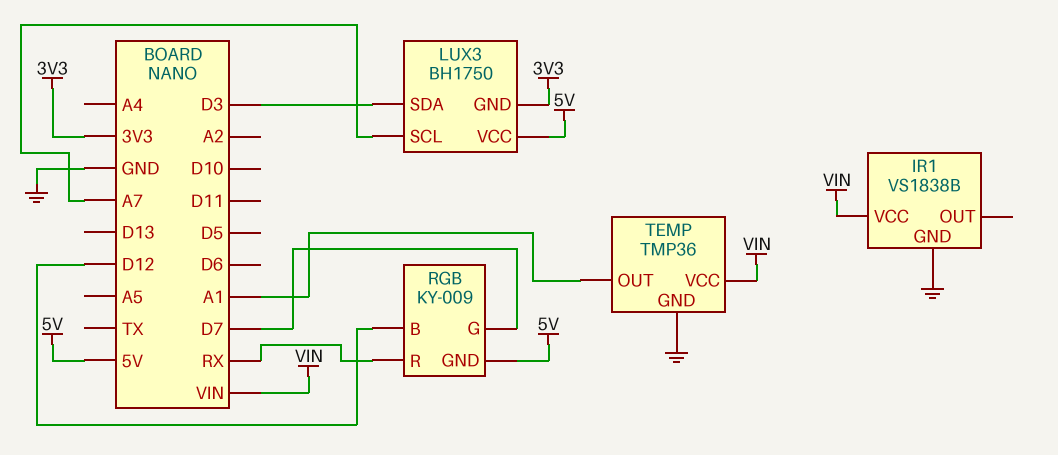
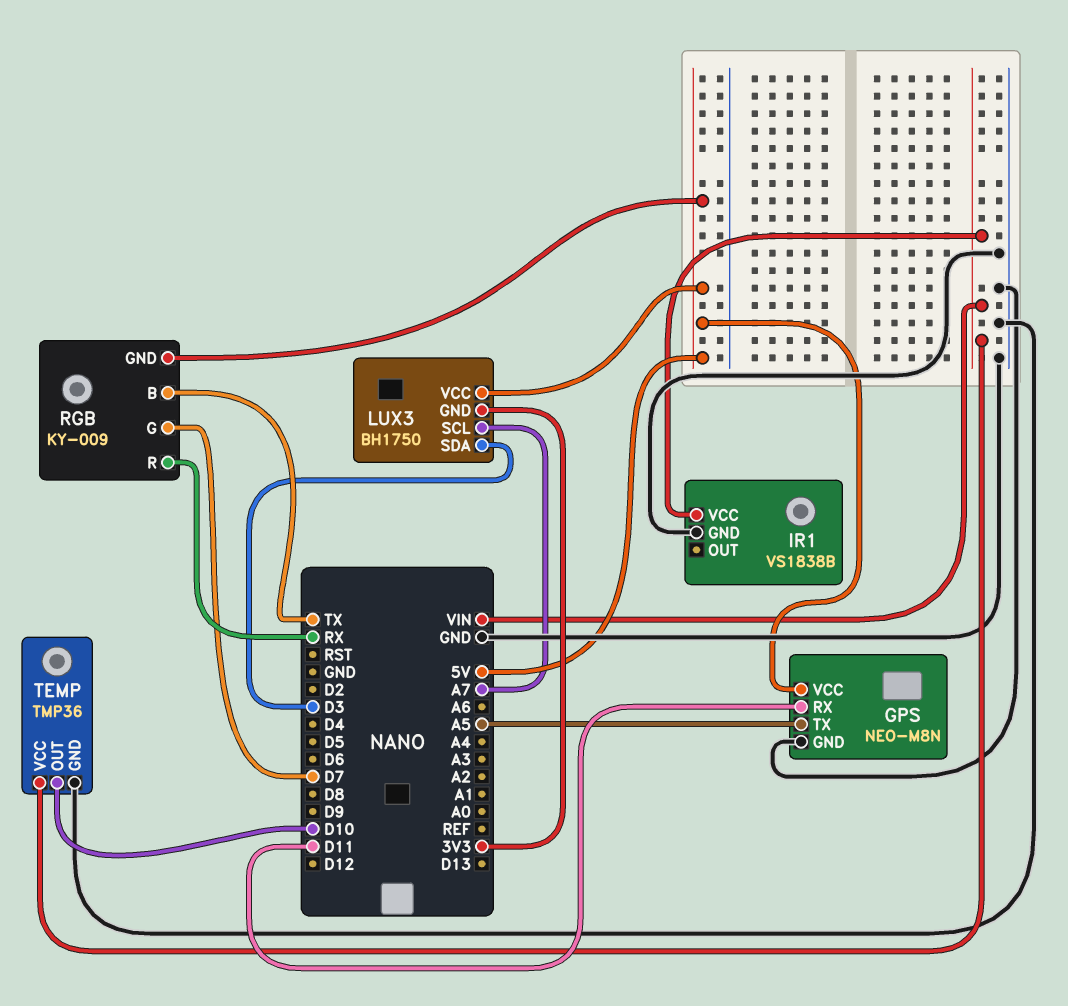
GPS: none -> NEO-M8N
GPS pin GND: none -> GND
GPS pin RX: none -> D11
GPS pin TX: none -> A5
GPS pin VCC: none -> 5V
RGB pin B: D12 -> TX
TEMP pin OUT: A1 -> D10

